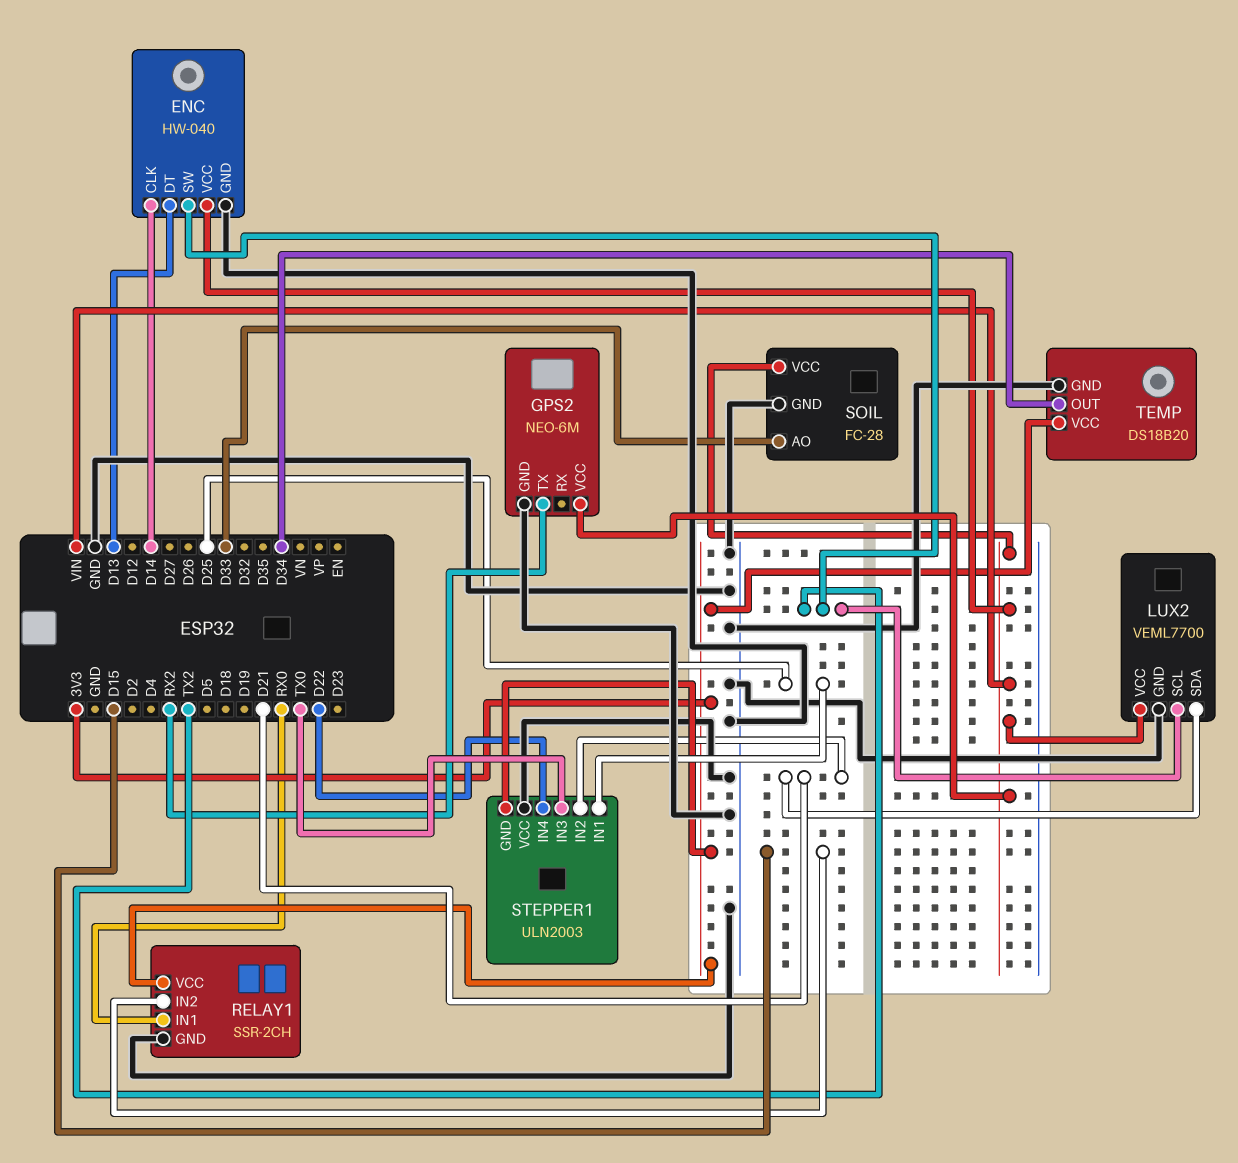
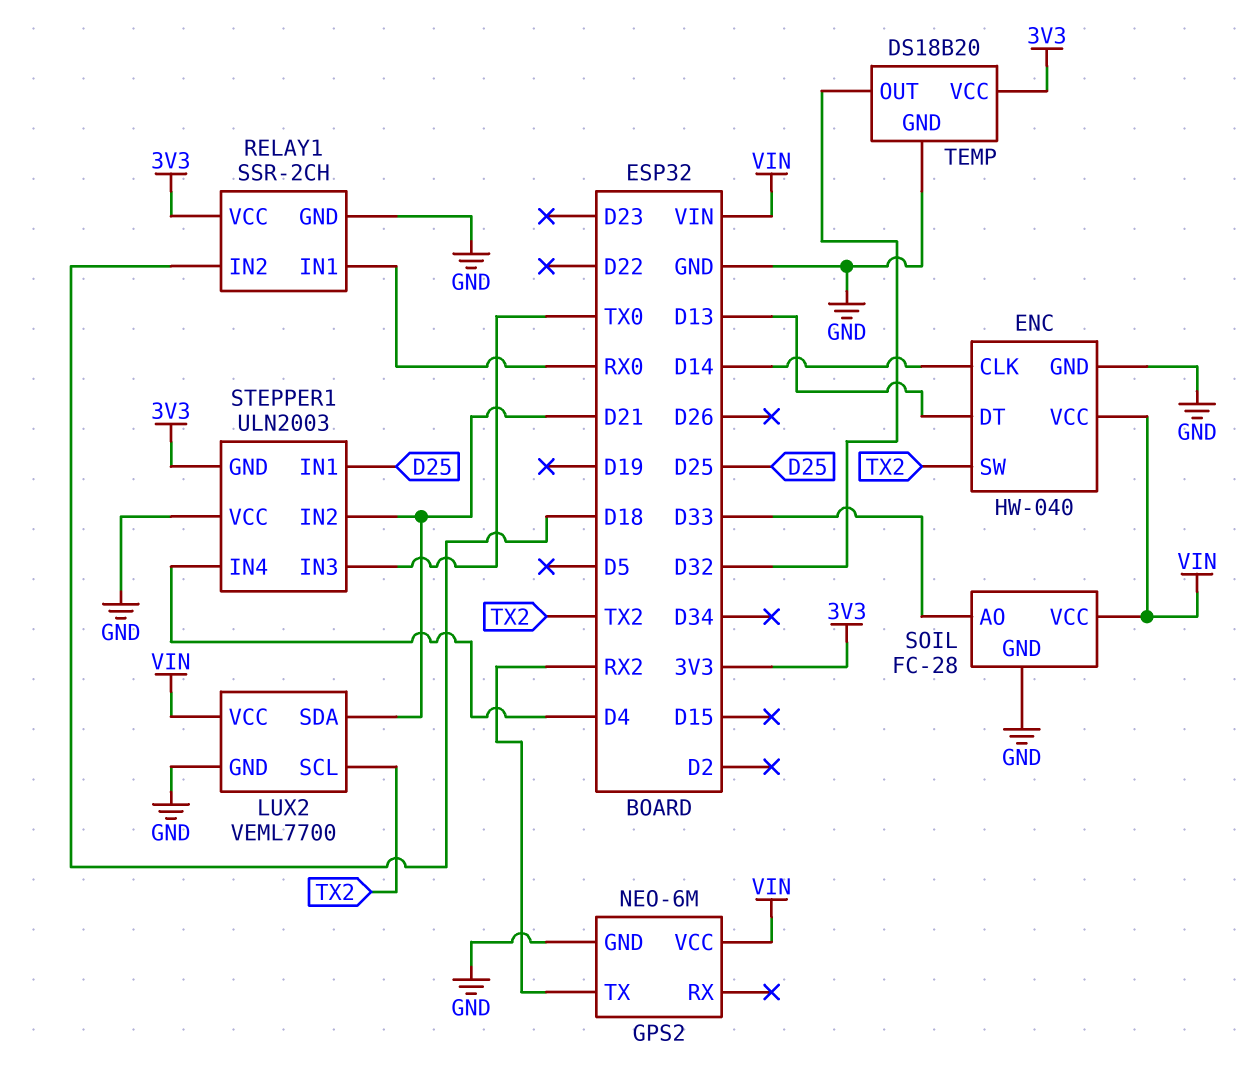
RELAY1 pin IN2: D15 -> D18
STEPPER1 pin IN4: D22 -> D4
TEMP pin OUT: D34 -> D32

